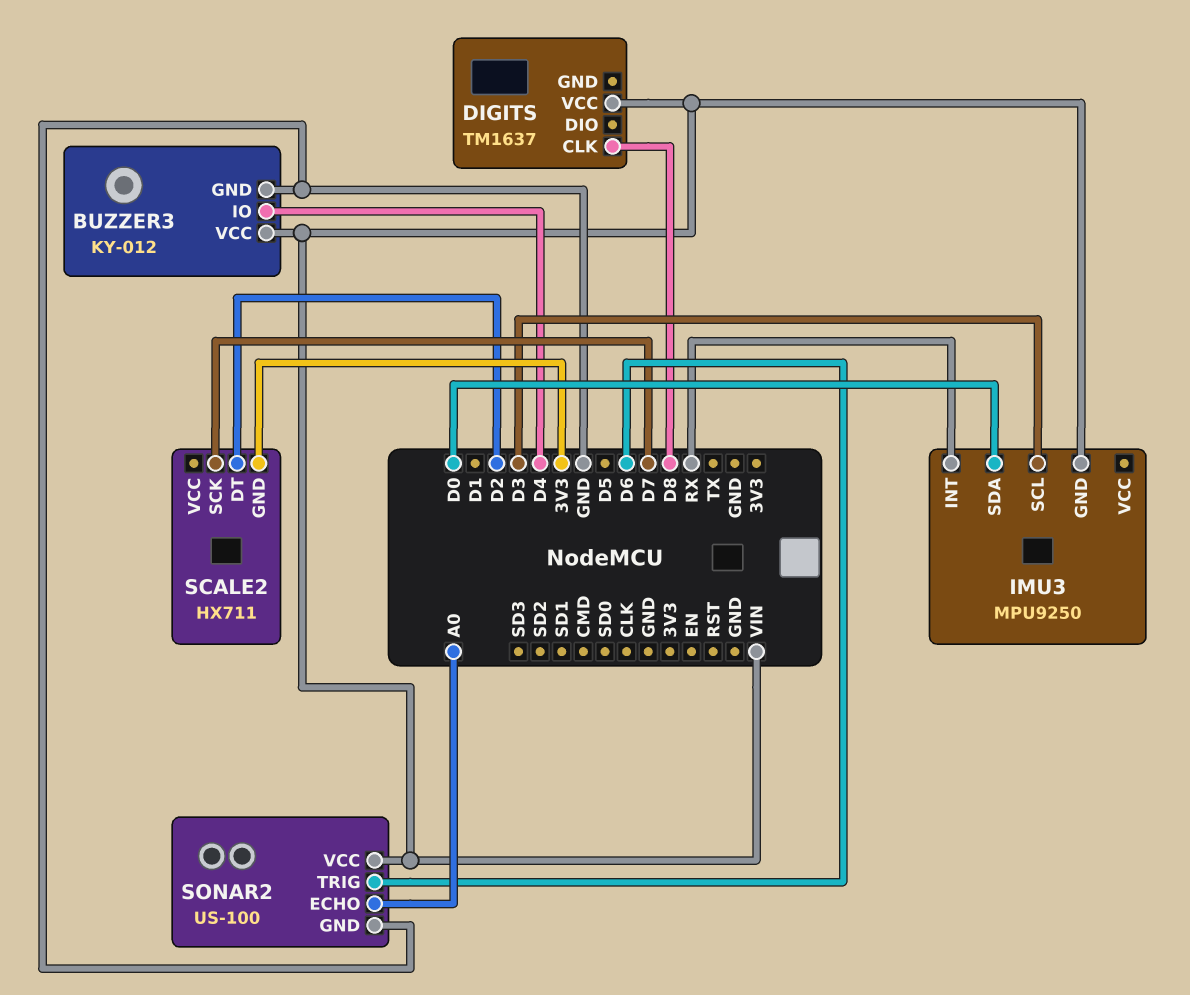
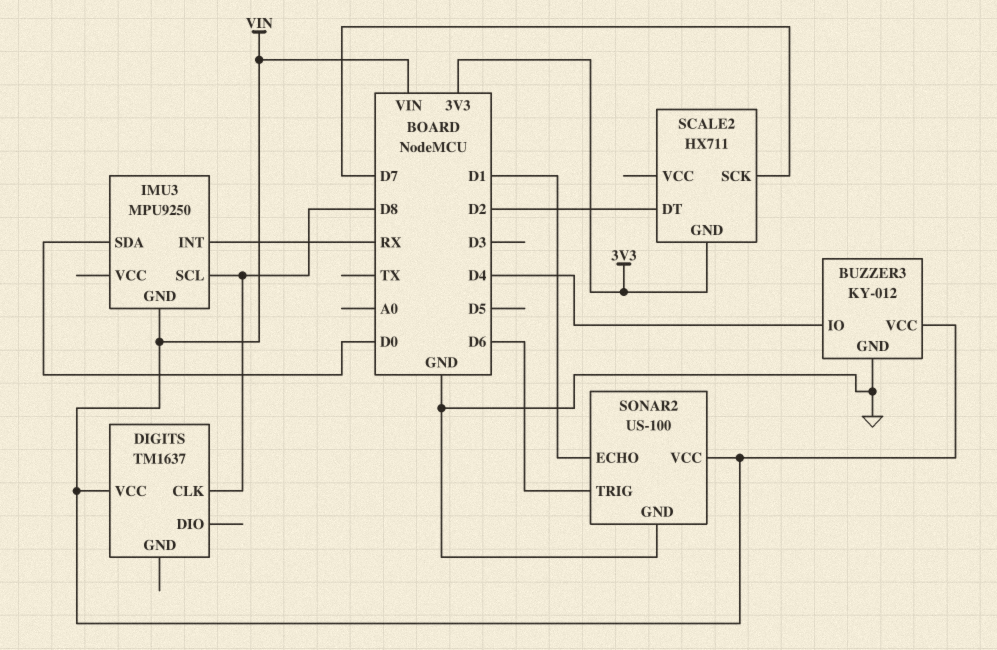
IMU3 pin SCL: D3 -> D8
SONAR2 pin ECHO: A0 -> D1

